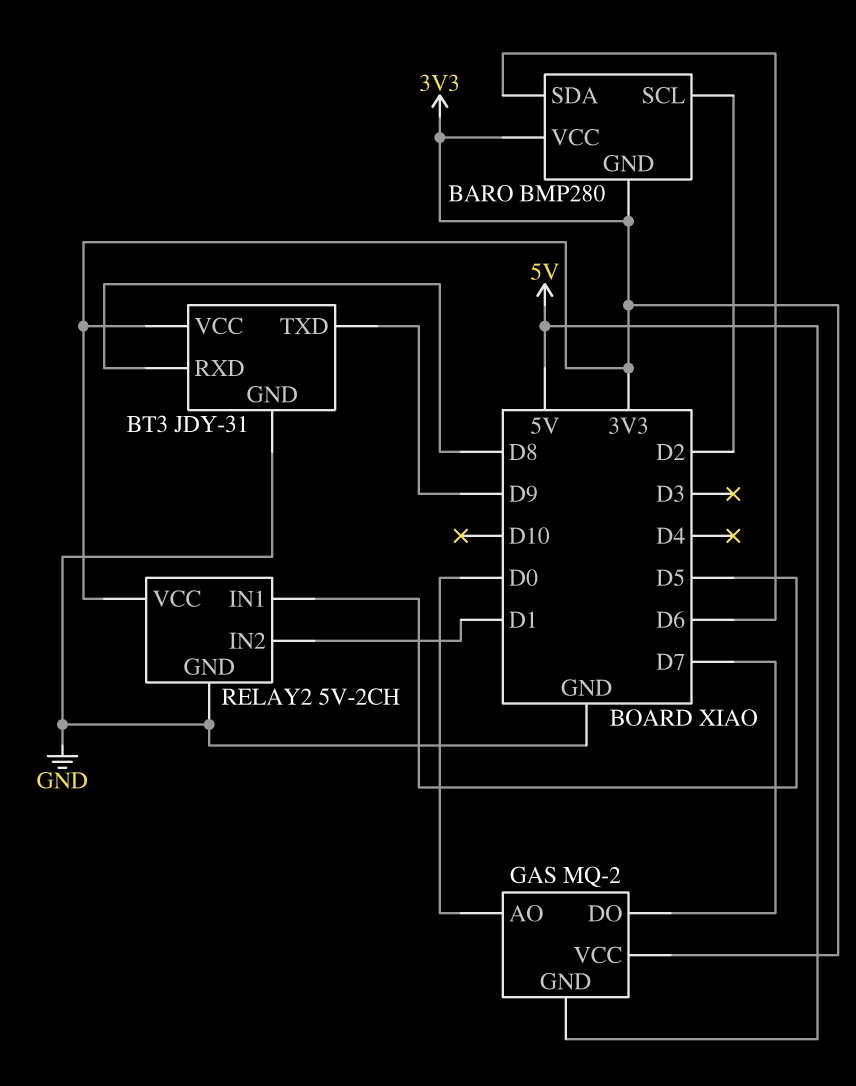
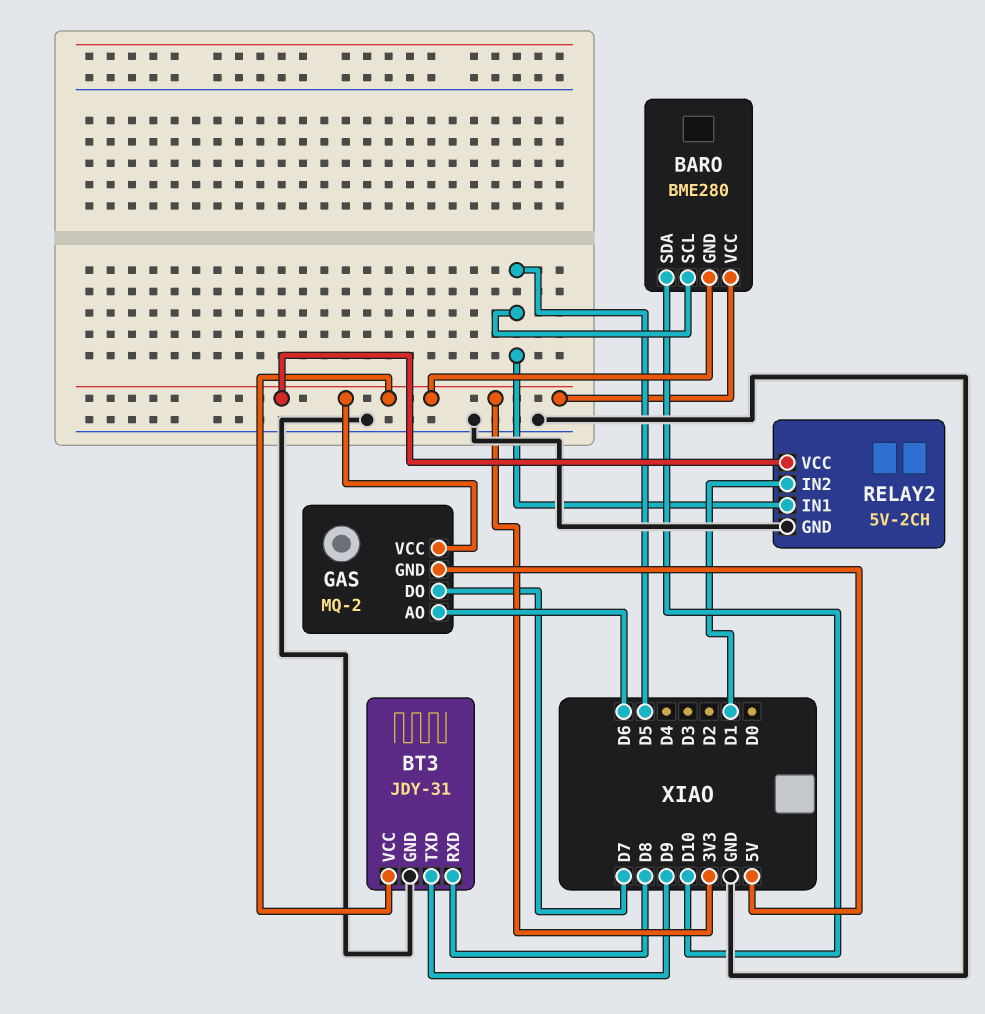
BARO: BMP280 -> BME280
BARO pin SCL: D2 -> D5
BARO pin SDA: D6 -> D10
GAS pin AO: D0 -> D6

